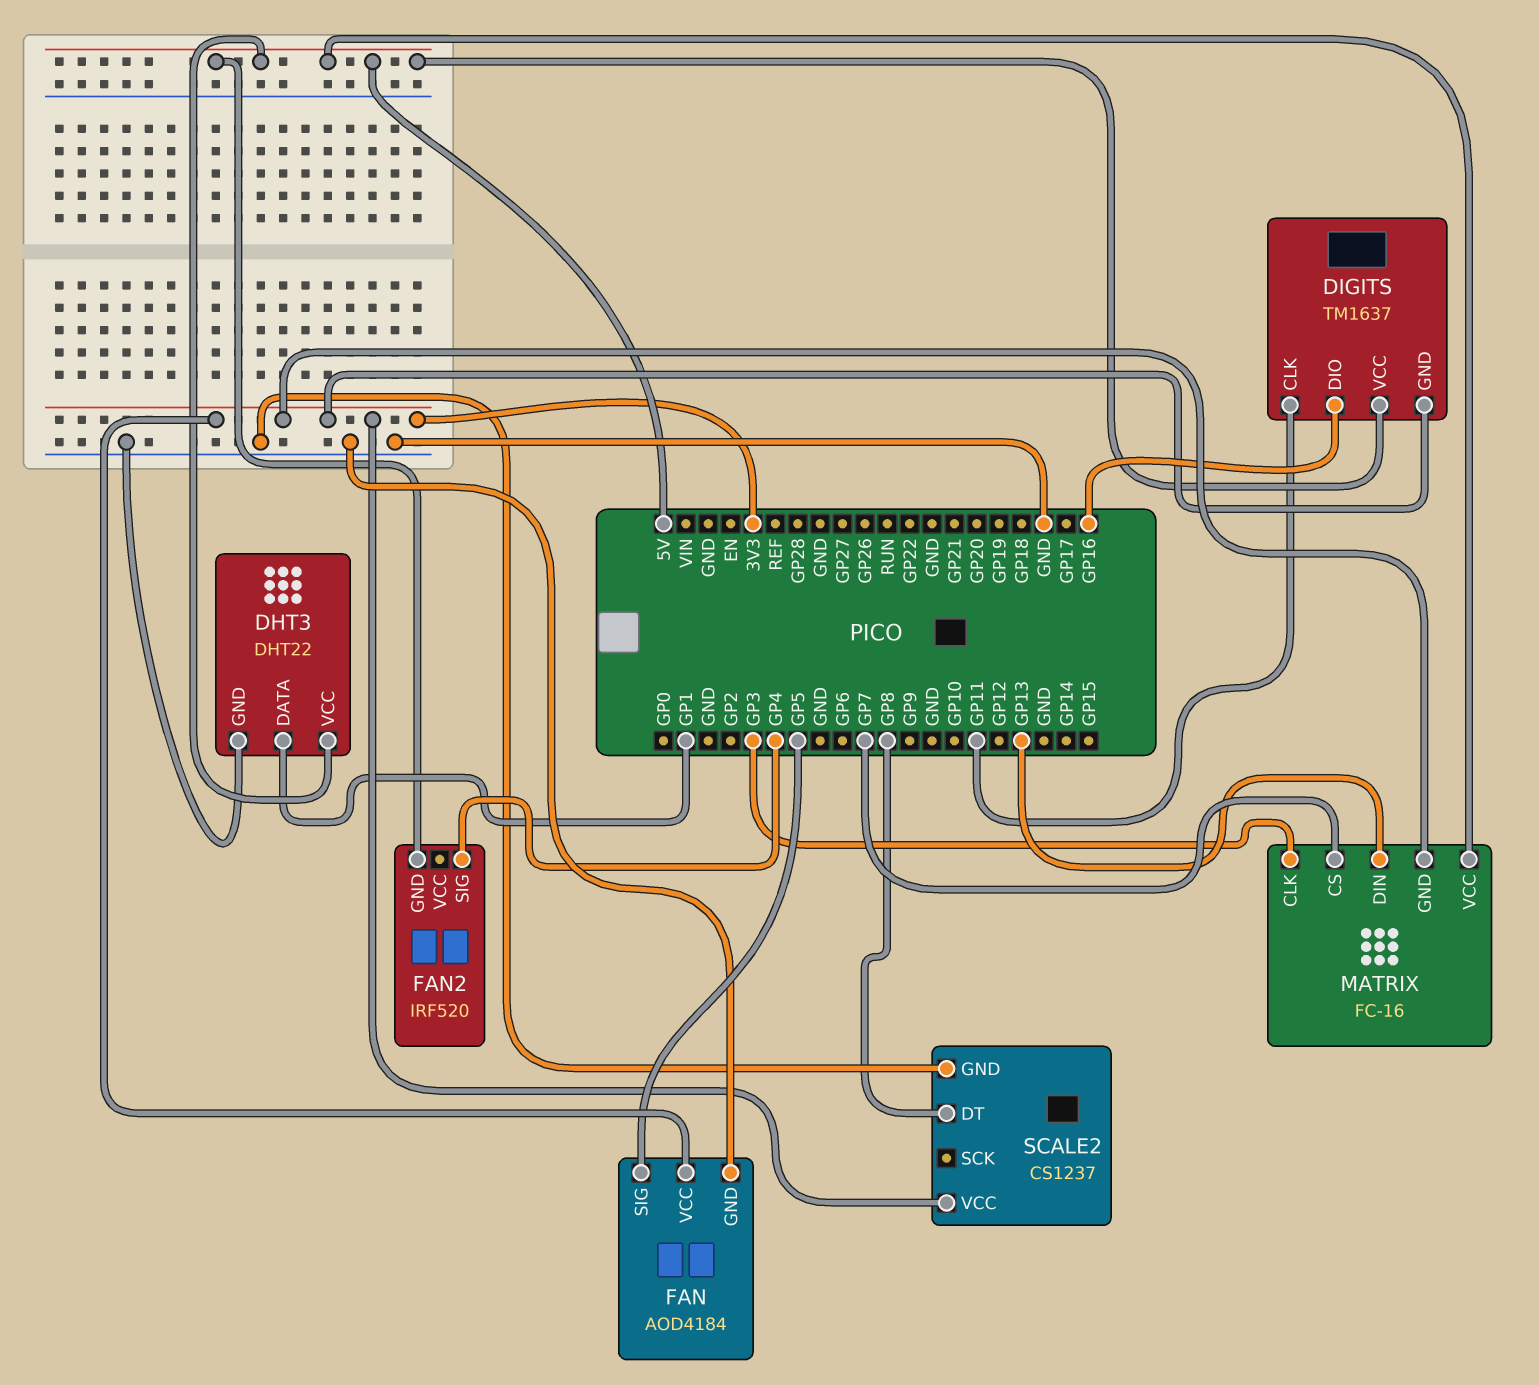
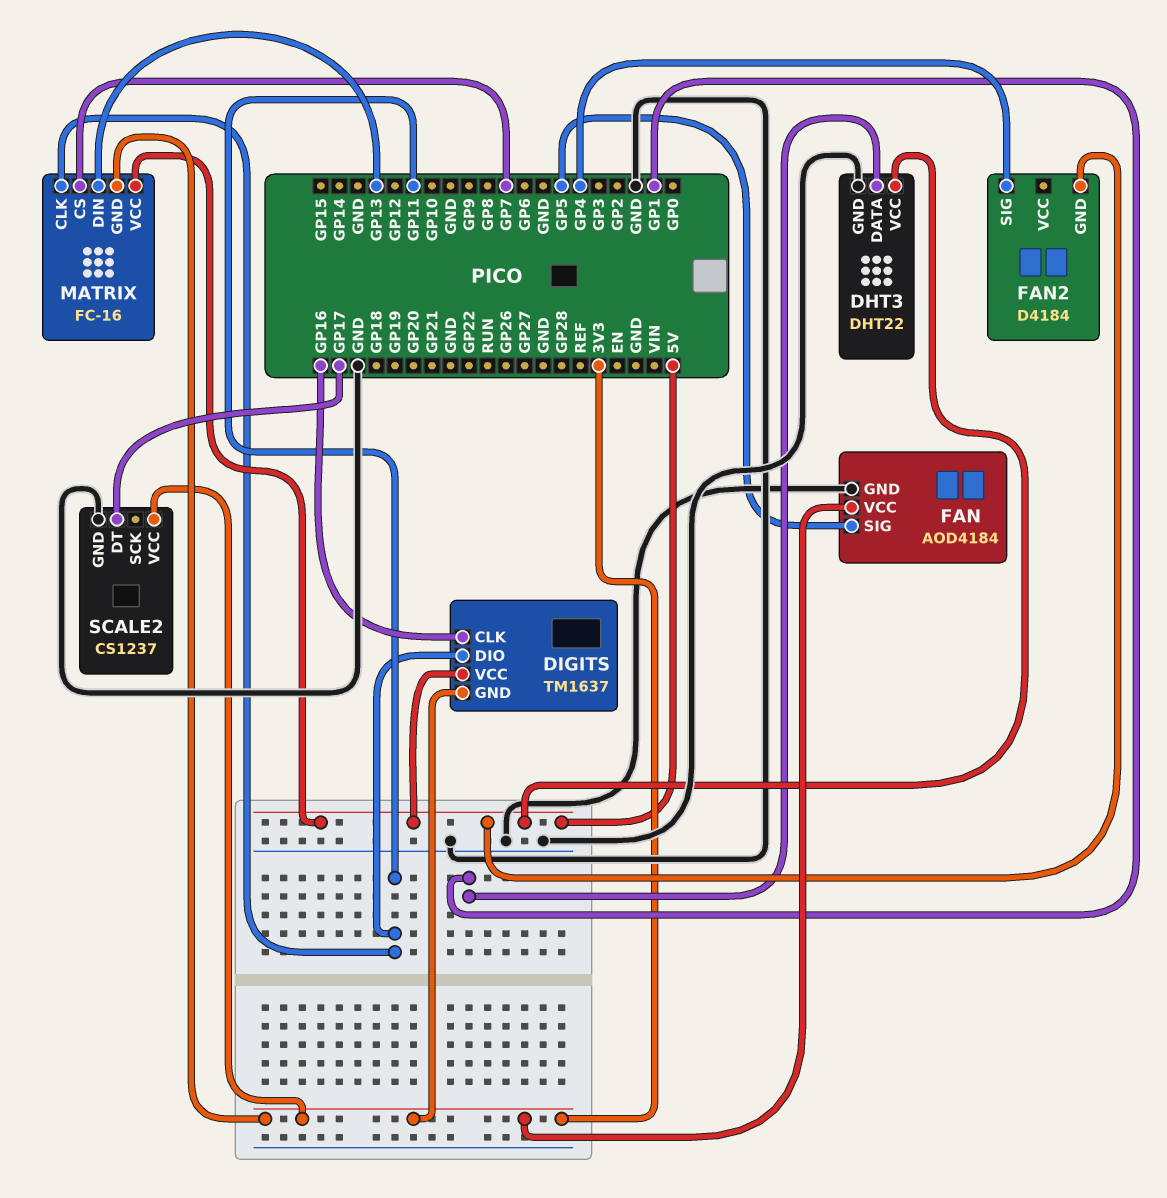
DIGITS pin CLK: GP11 -> GP16
DIGITS pin DIO: GP16 -> GP11
FAN2: IRF520 -> D4184
MATRIX pin CLK: GP3 -> GP11
SCALE2 pin DT: GP8 -> GP17

